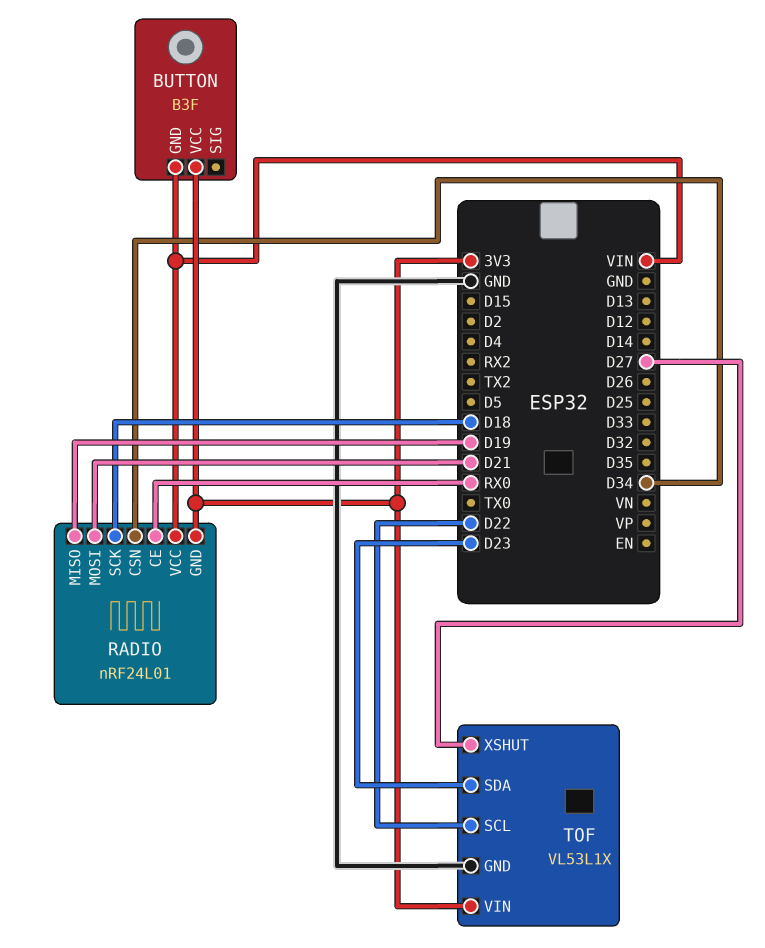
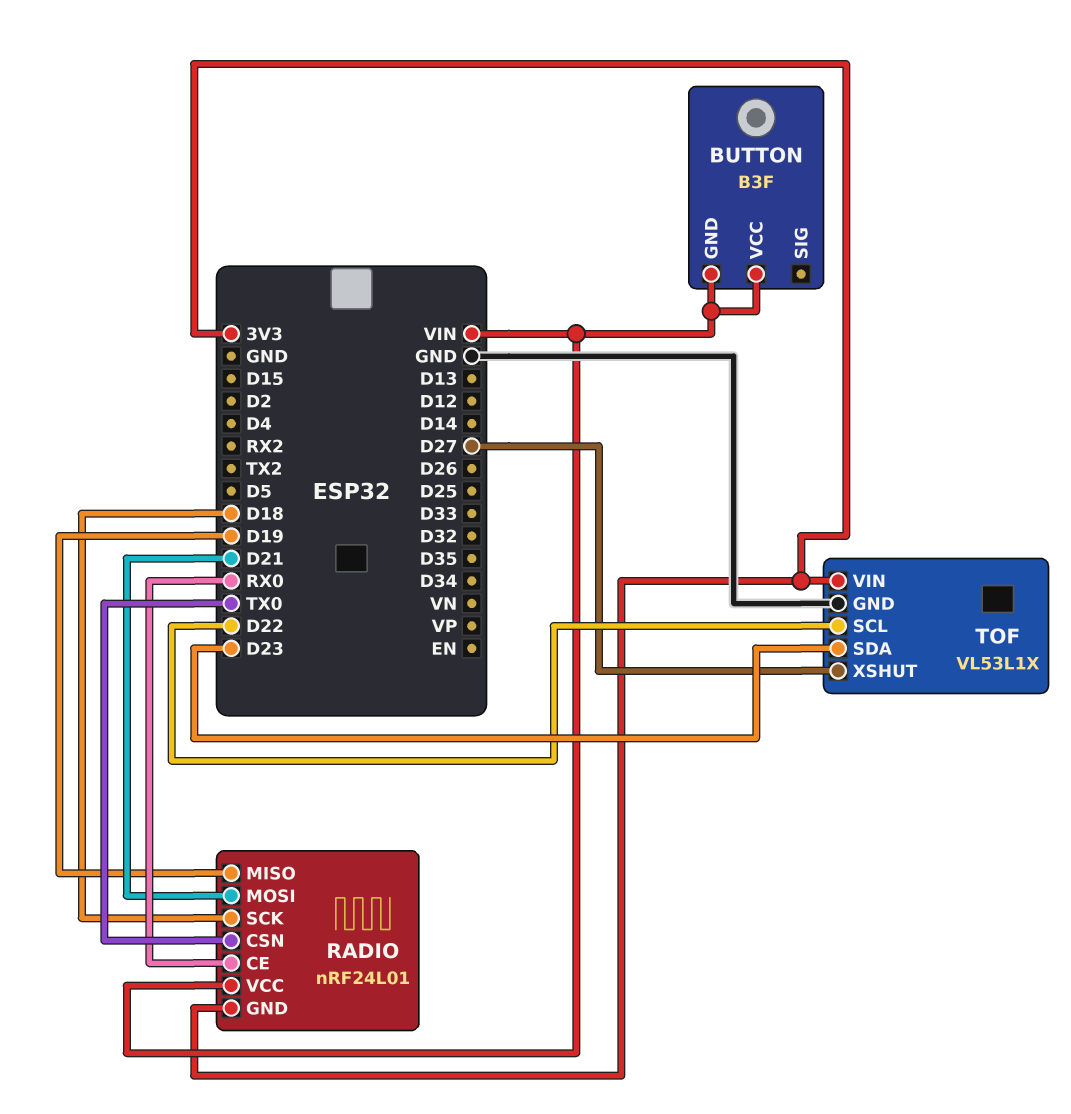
BUTTON pin VCC: 3V3 -> VIN
RADIO pin CSN: D34 -> TX0

